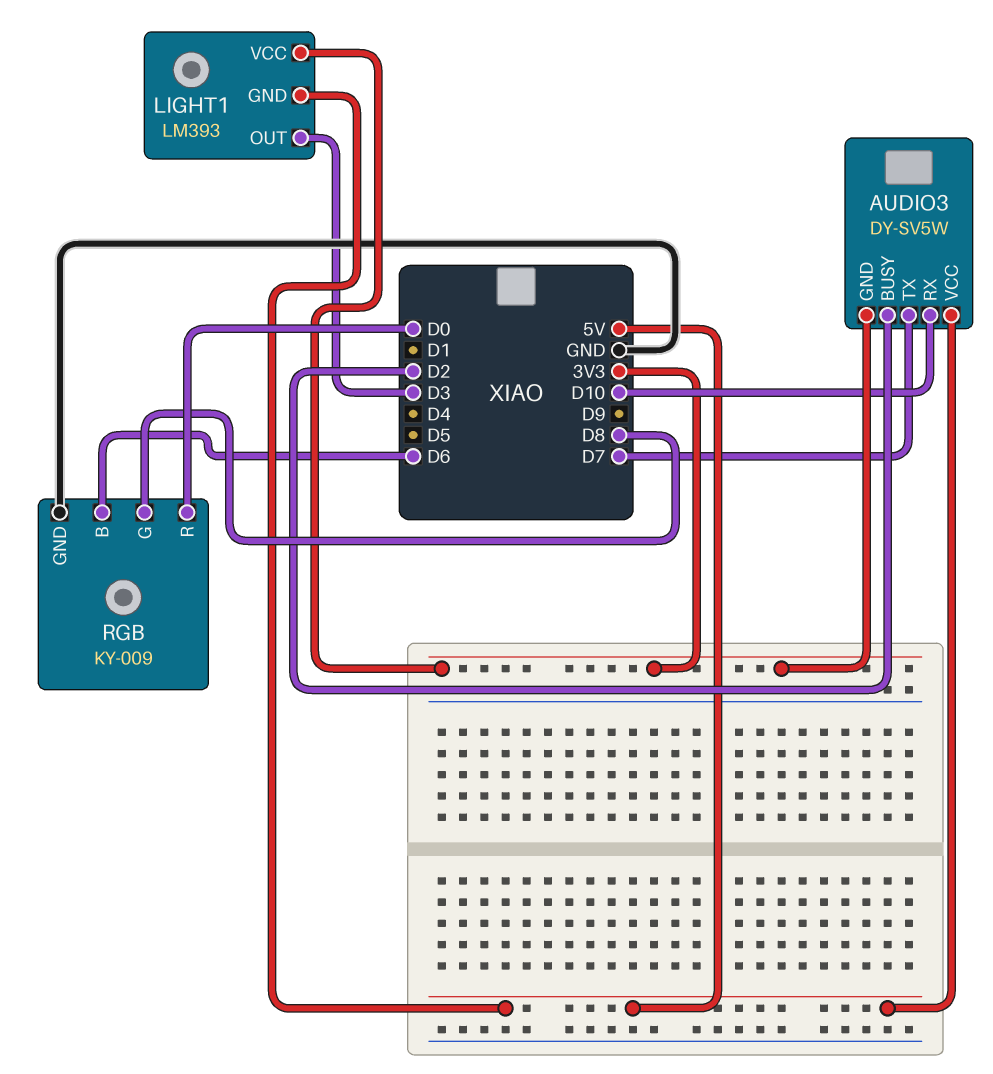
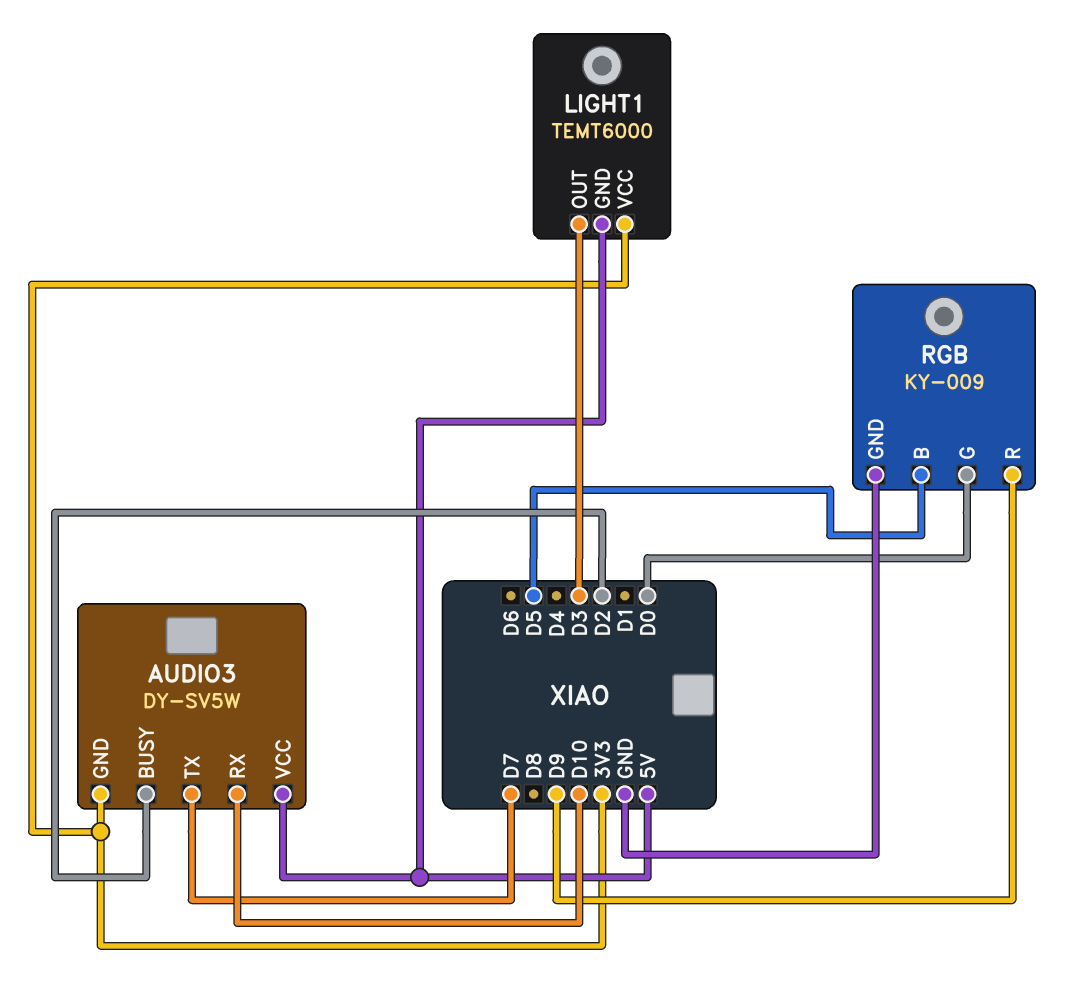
LIGHT1: LM393 -> TEMT6000
RGB pin B: D6 -> D5
RGB pin G: D8 -> D0
RGB pin R: D0 -> D9

